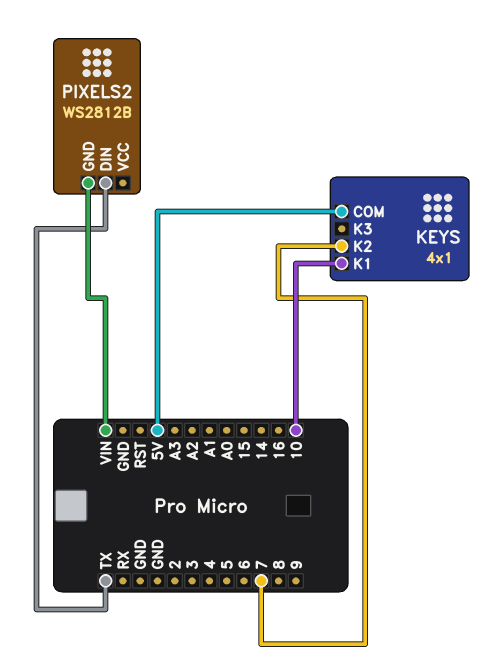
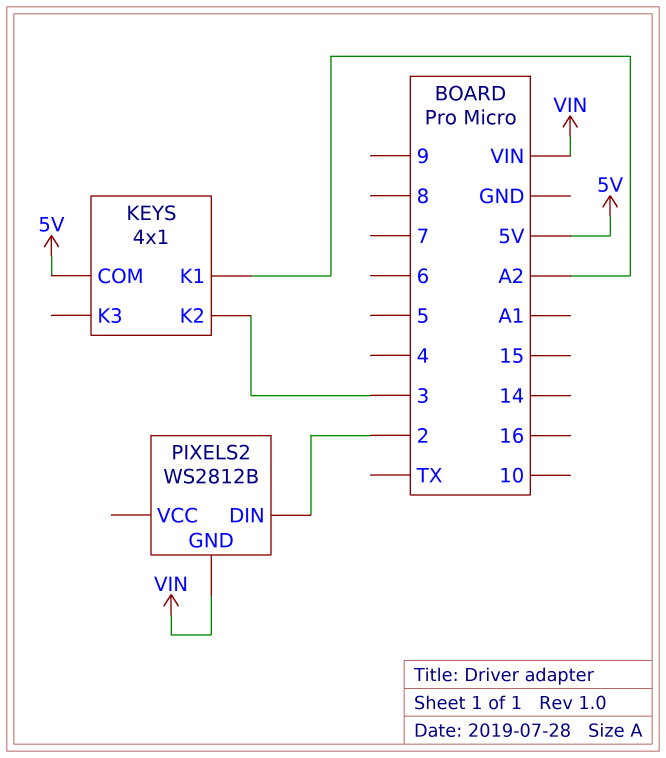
KEYS pin K1: 10 -> A2
KEYS pin K2: 7 -> 3
PIXELS2 pin DIN: TX -> 2

